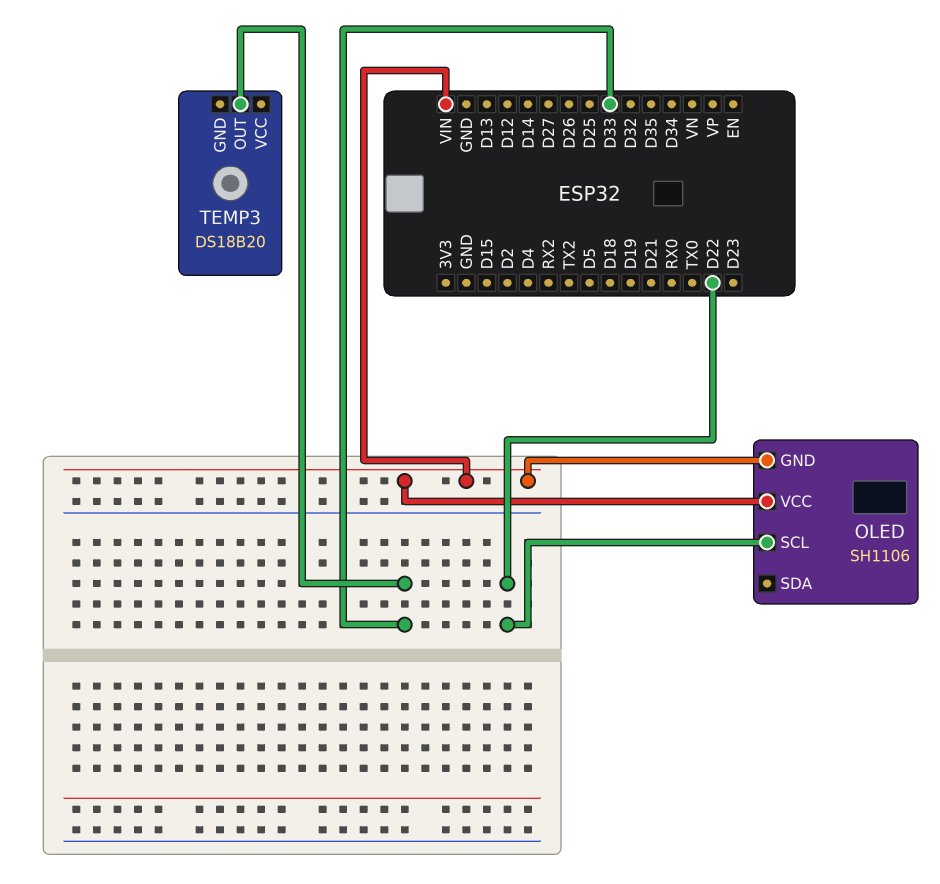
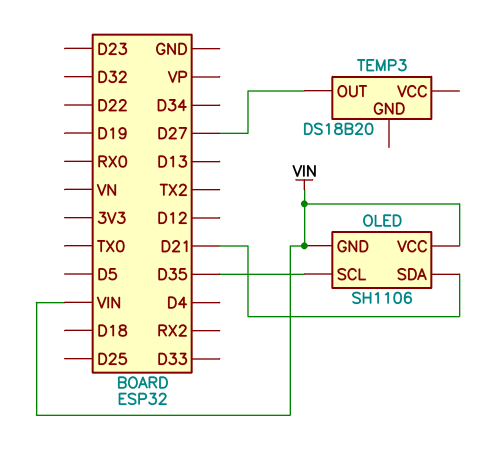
OLED pin SCL: D22 -> D35
OLED pin SDA: none -> D21
TEMP3 pin OUT: D33 -> D27

